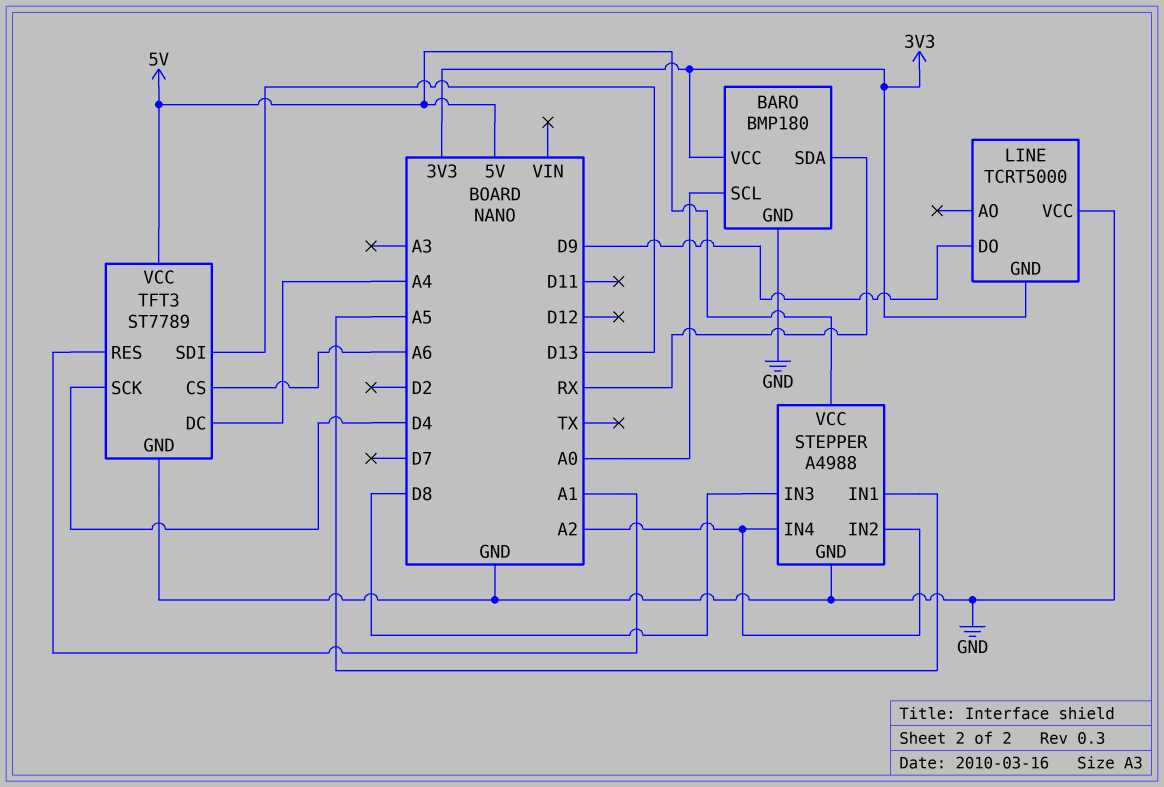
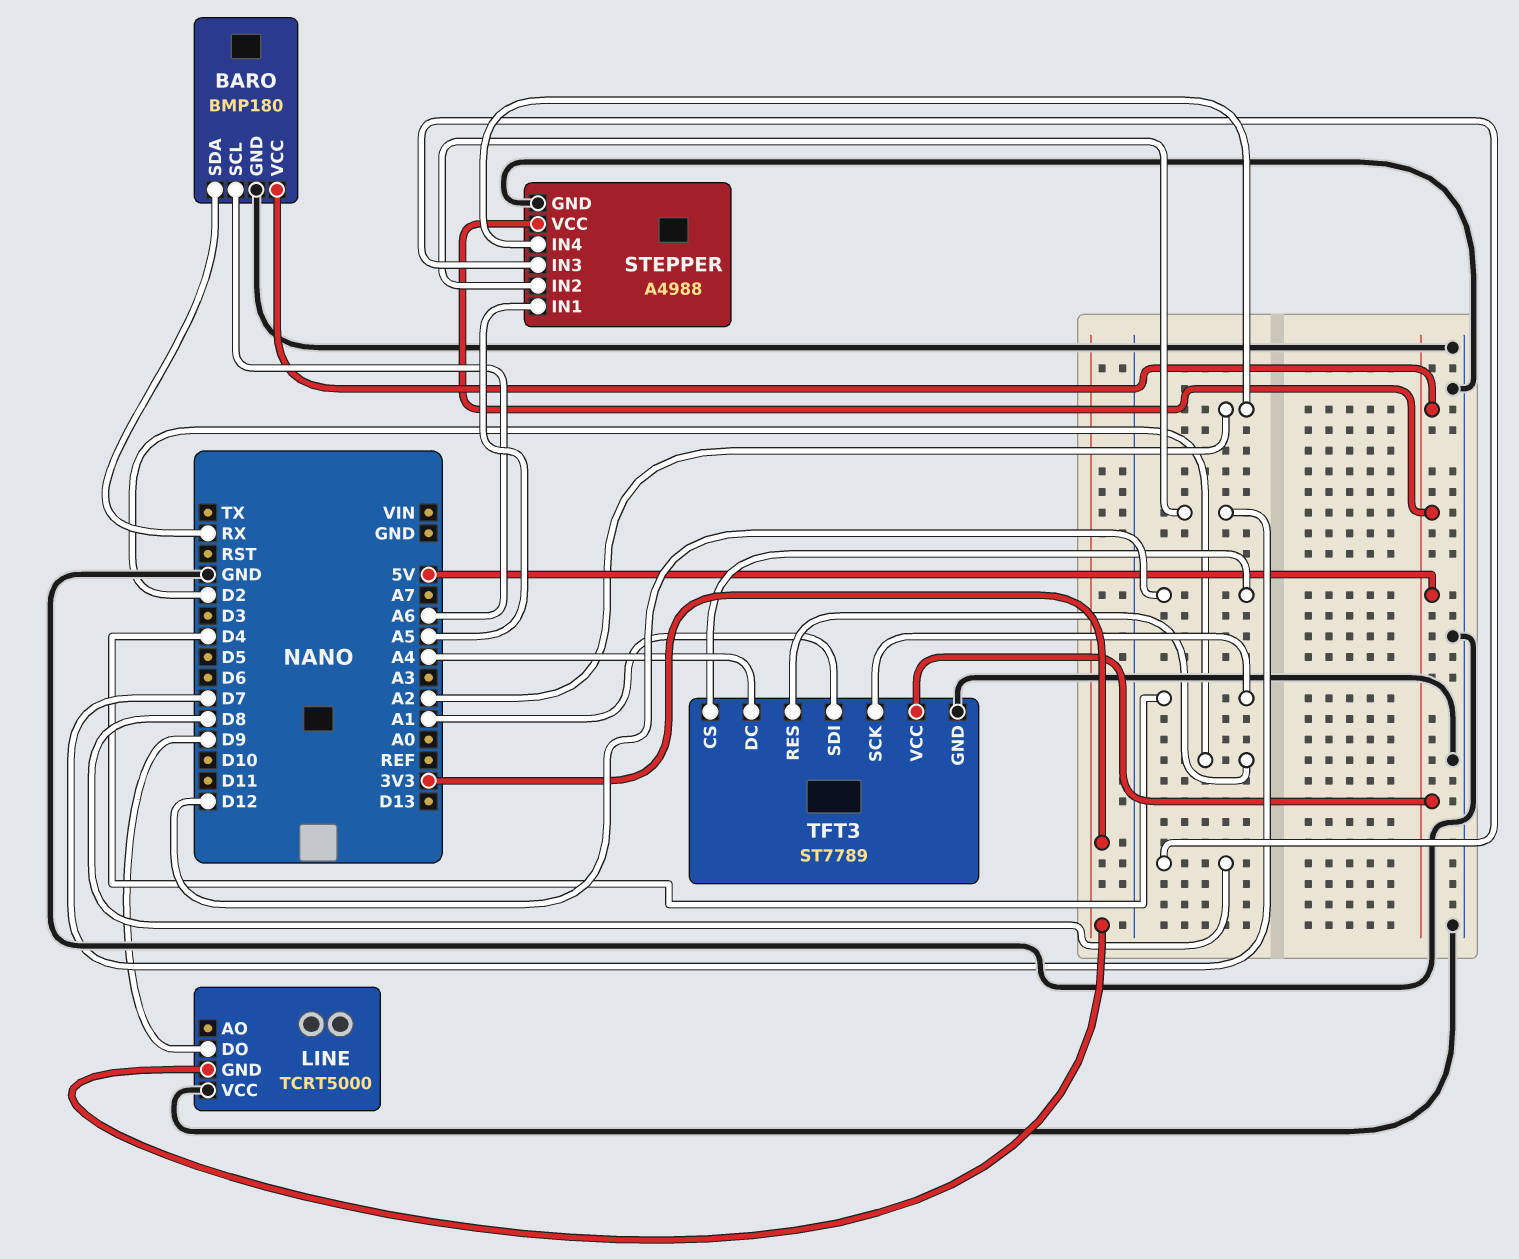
BARO pin SCL: A0 -> A6
BARO pin VCC: 3V3 -> 5V
STEPPER pin IN2: A2 -> D7
TFT3 pin CS: A6 -> D12
TFT3 pin RES: A1 -> D2
TFT3 pin SDI: D13 -> A1

